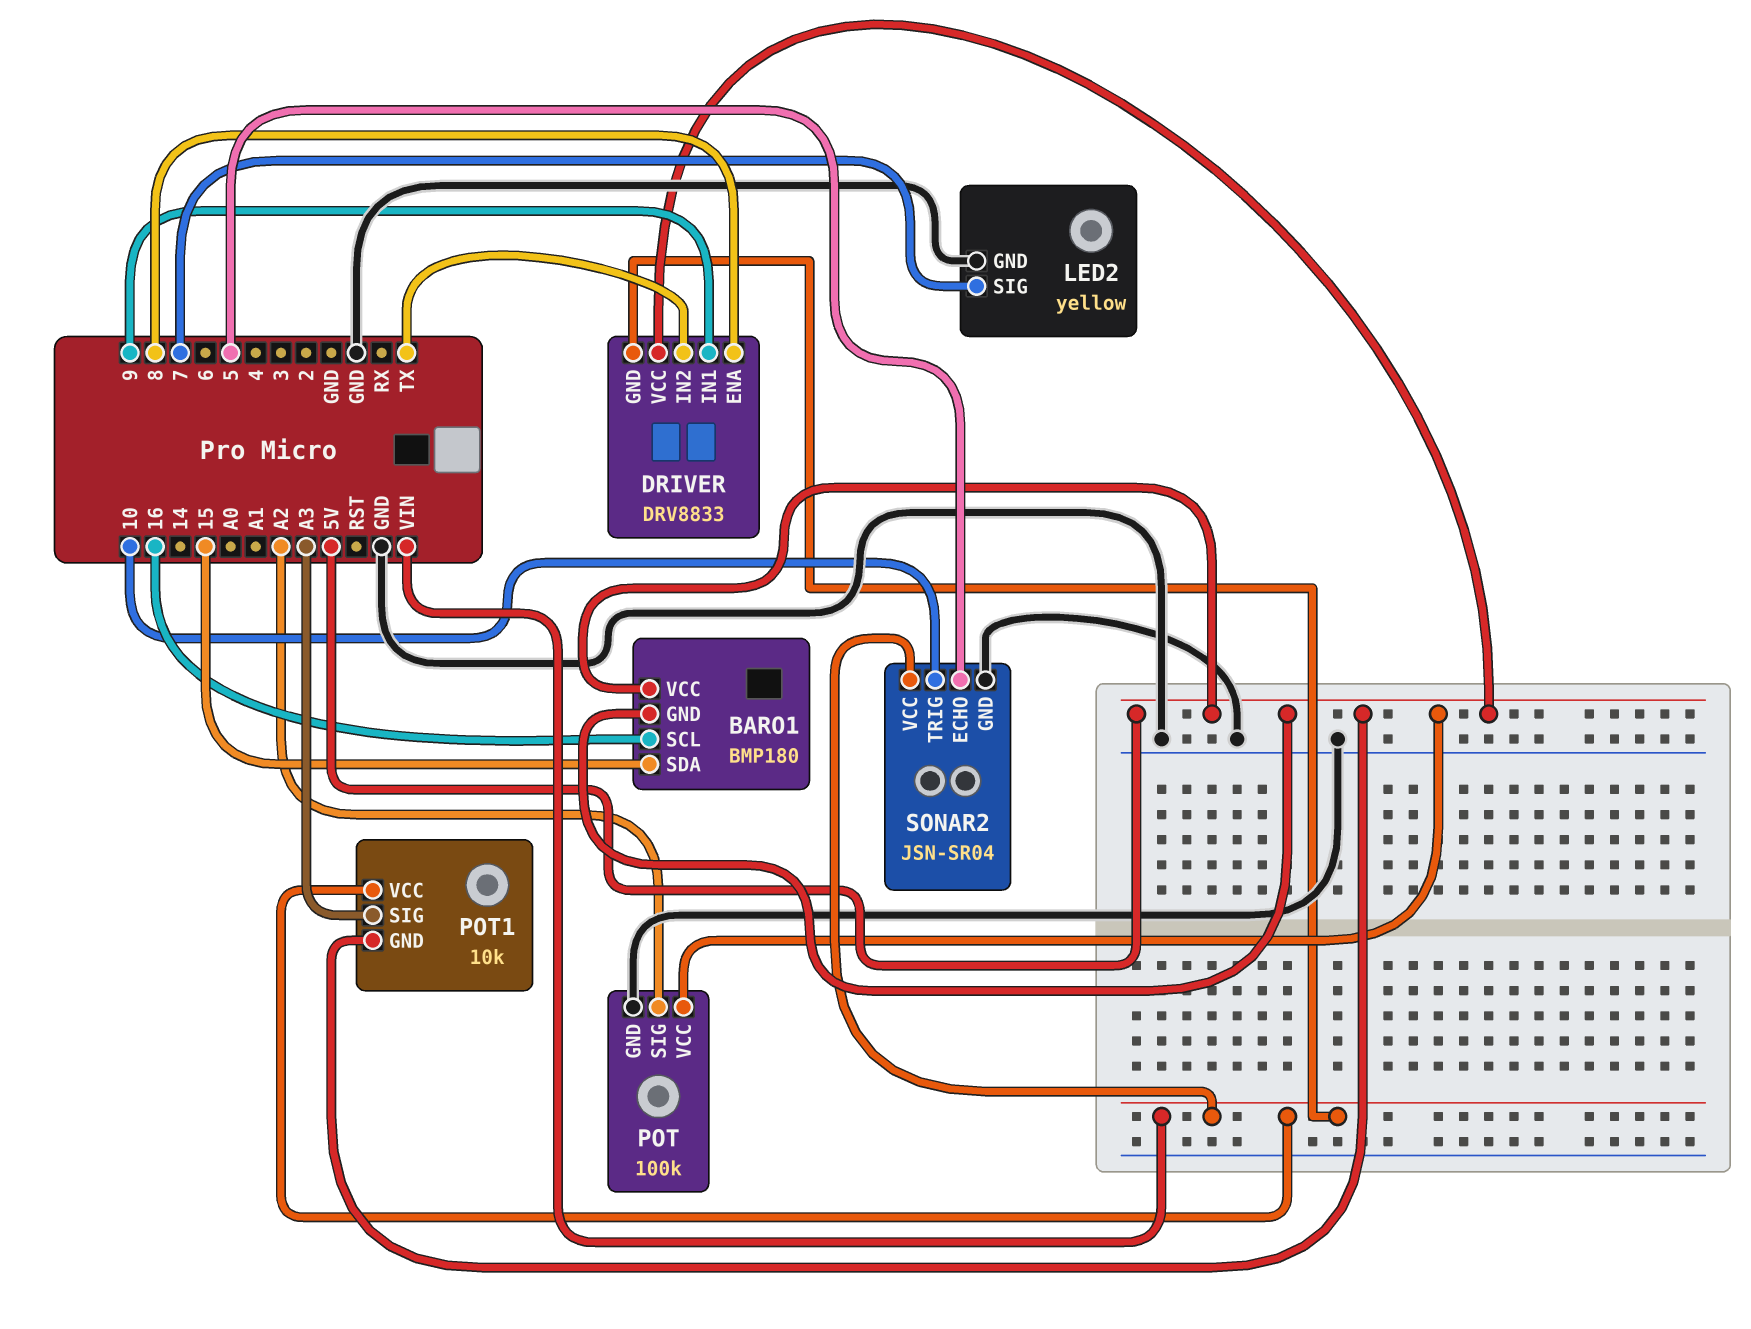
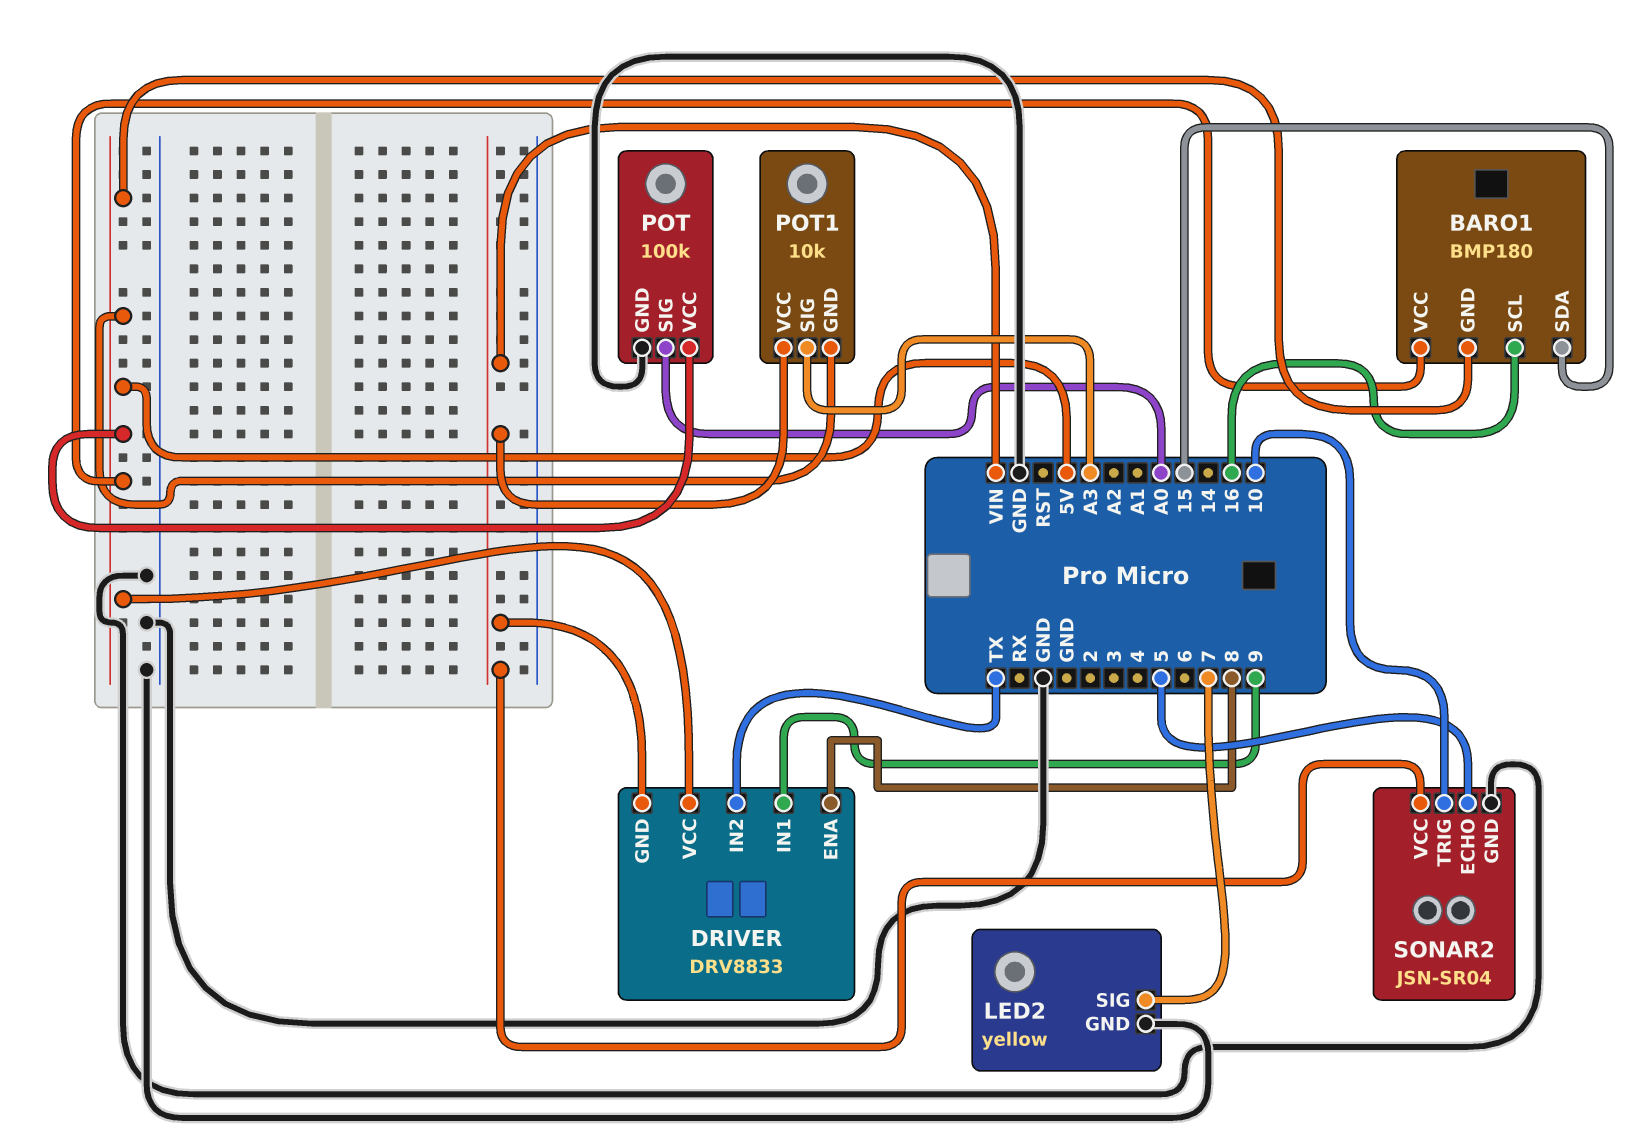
POT pin SIG: A2 -> A0

